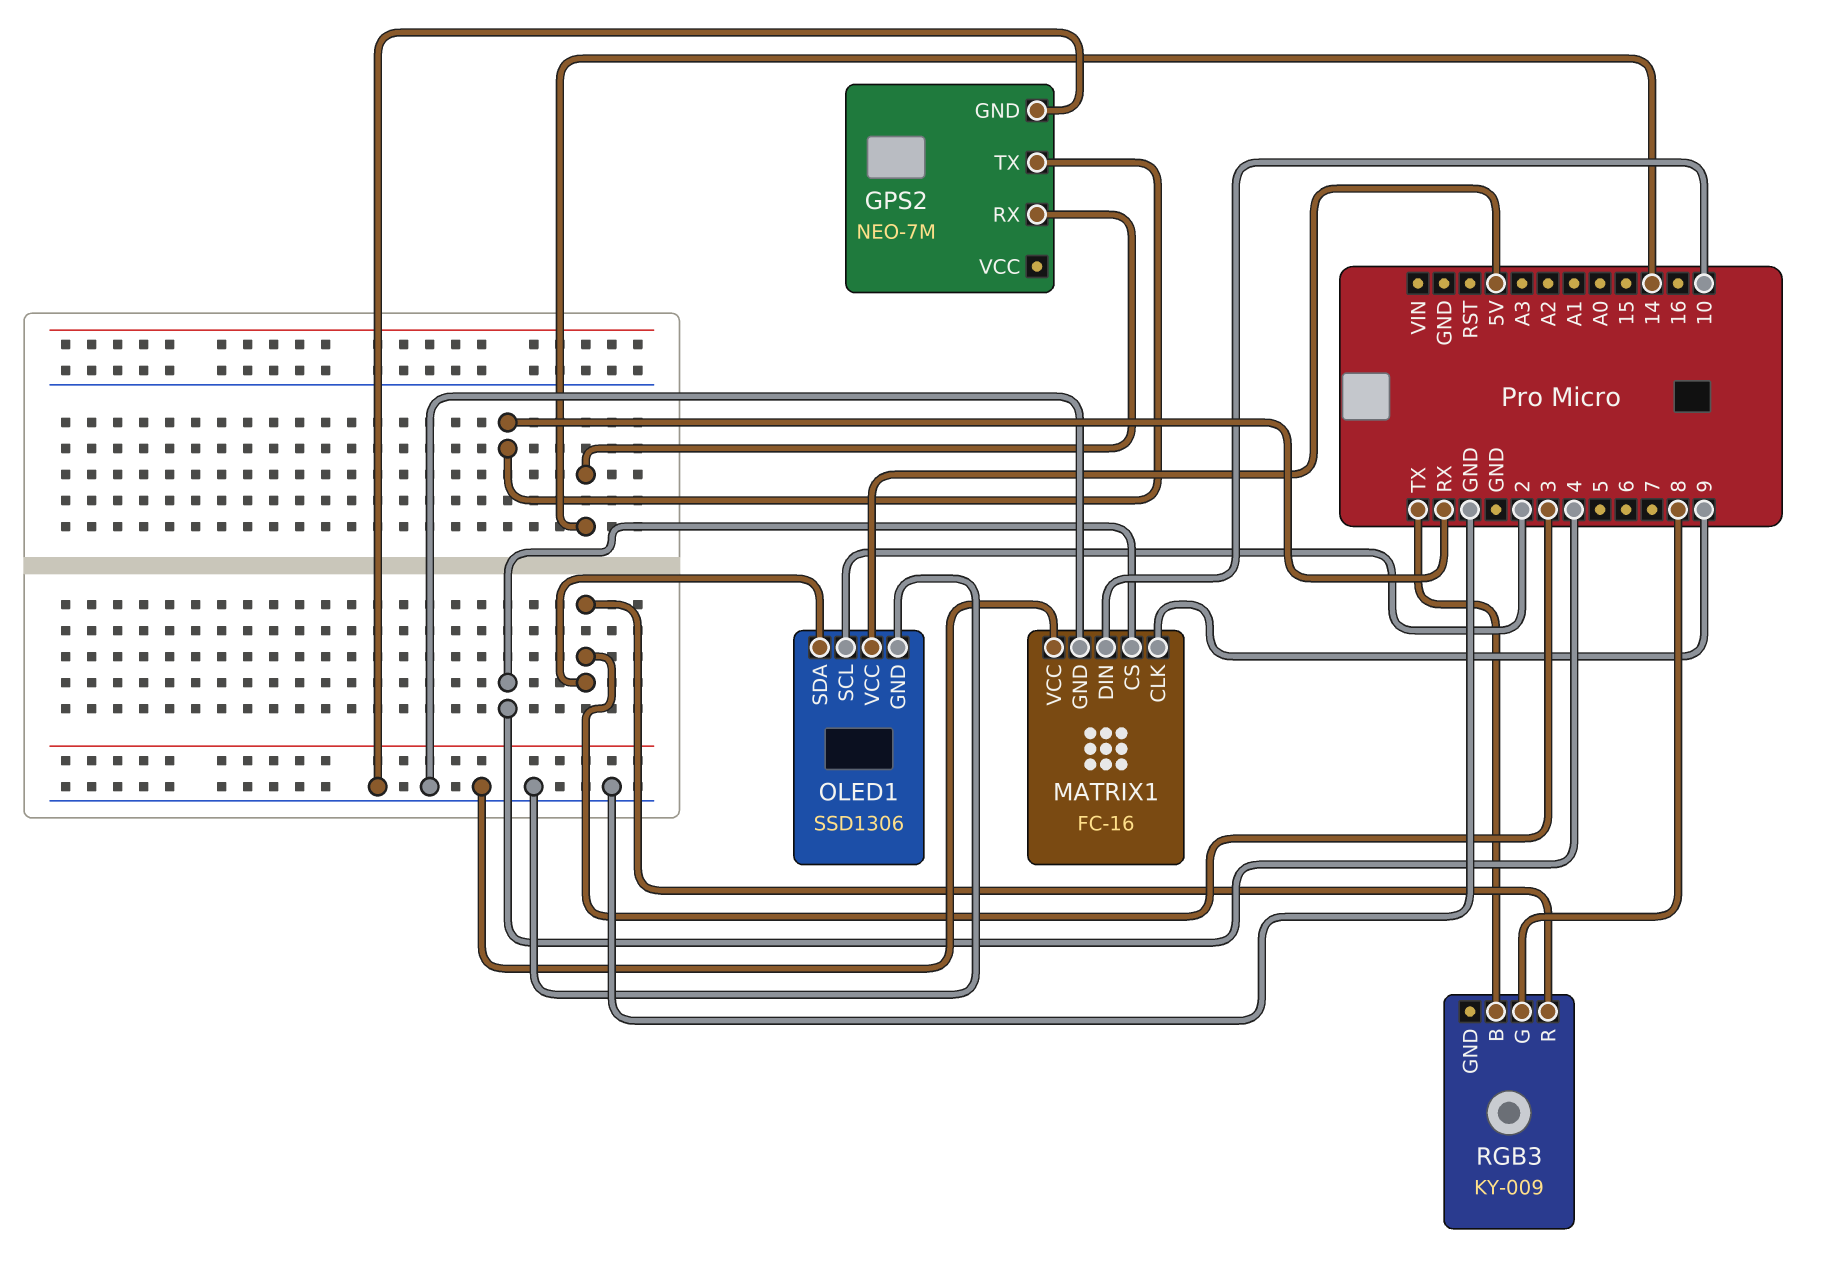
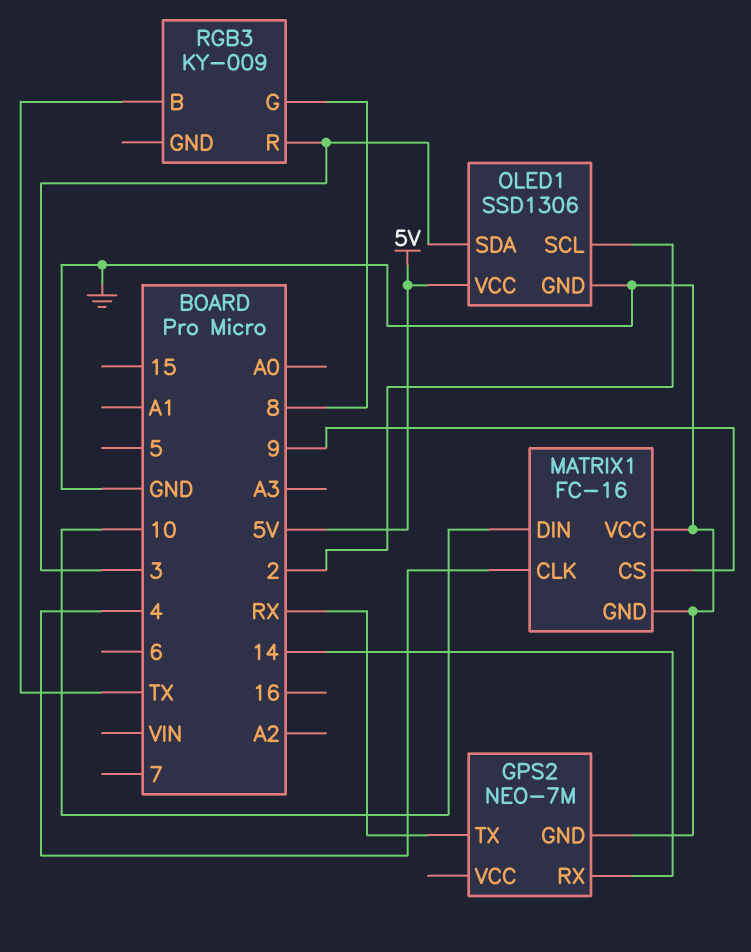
MATRIX1 pin CLK: 9 -> 4
MATRIX1 pin CS: 4 -> 9

